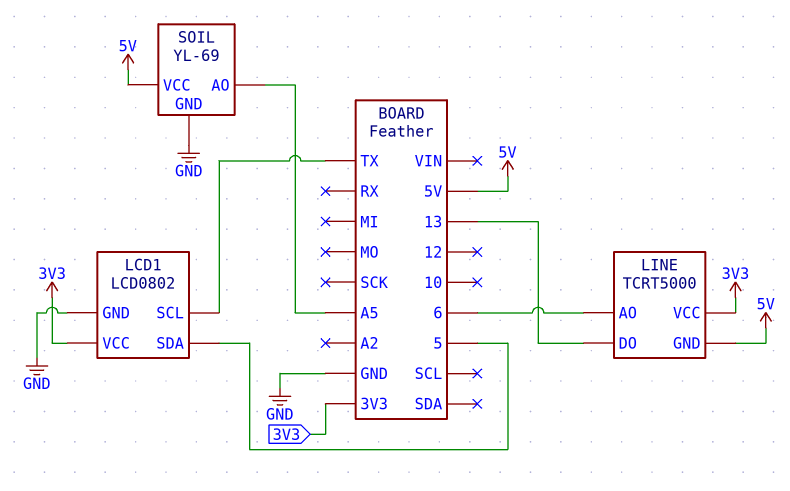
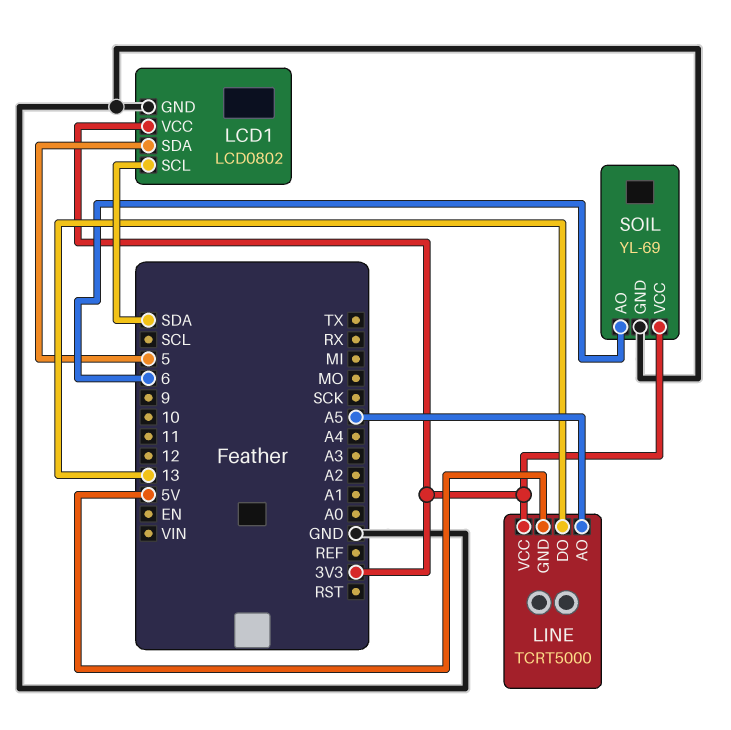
LCD1 pin SCL: TX -> SDA
LINE pin AO: 6 -> A5
SOIL pin AO: A5 -> 6
SOIL pin VCC: 5V -> 3V3

